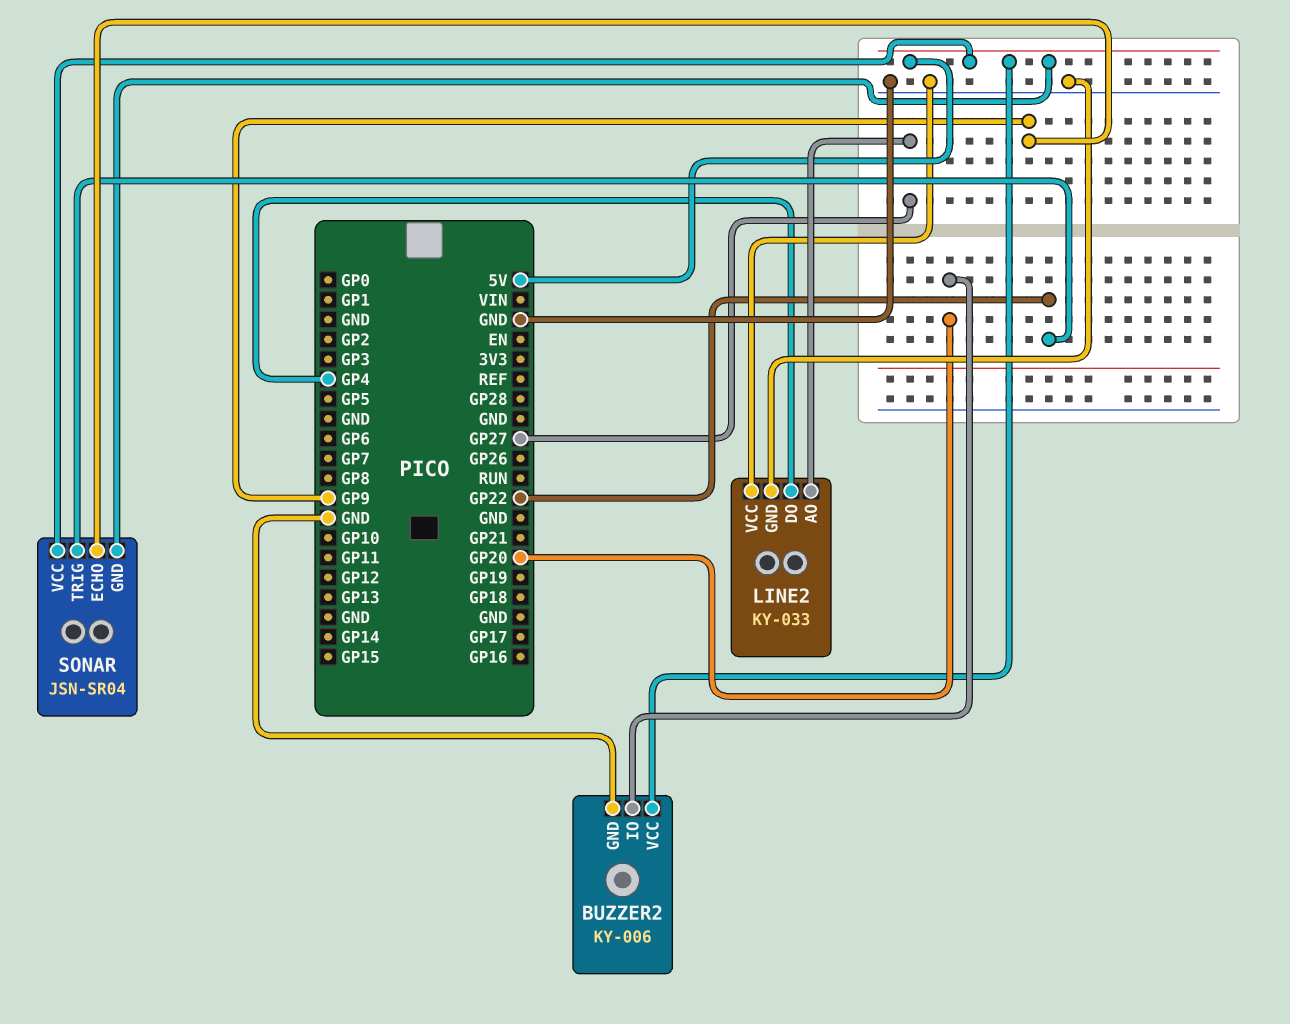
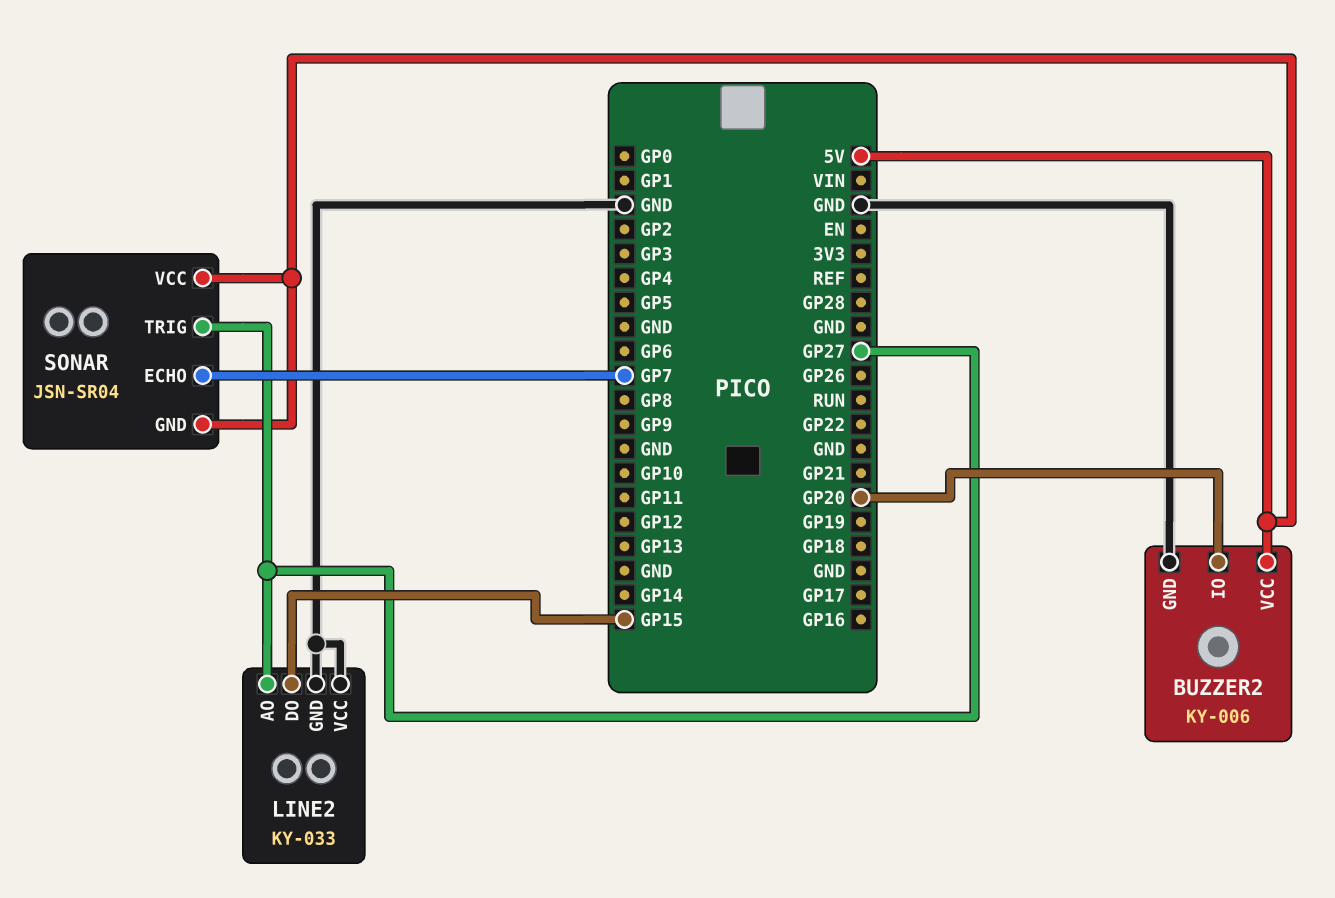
LINE2 pin DO: GP4 -> GP15
SONAR pin ECHO: GP9 -> GP7
SONAR pin TRIG: GP22 -> GP27

